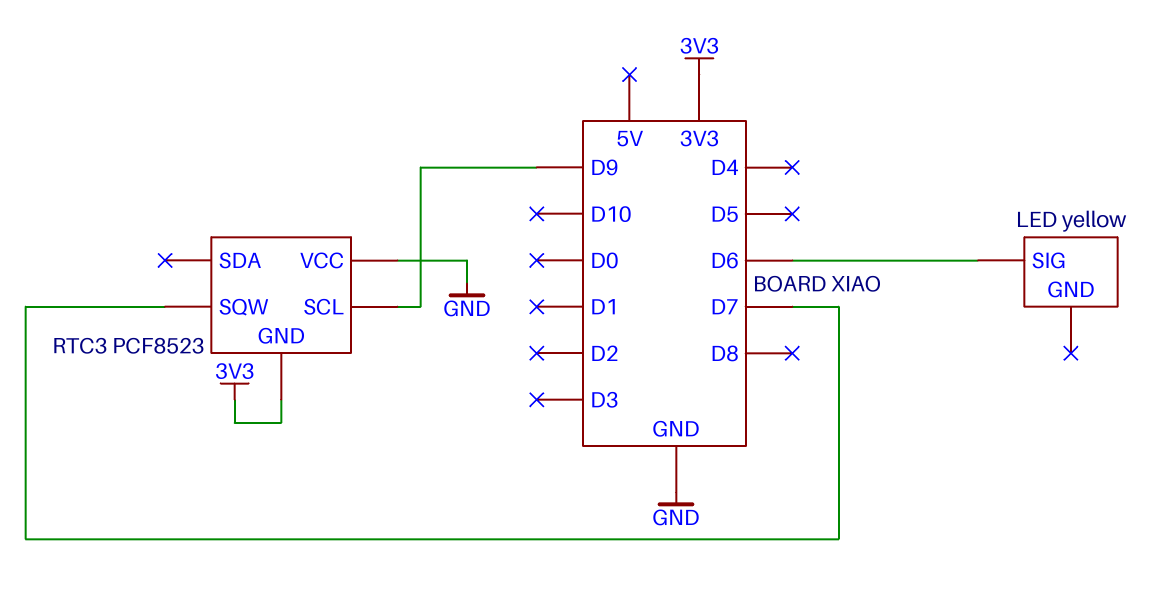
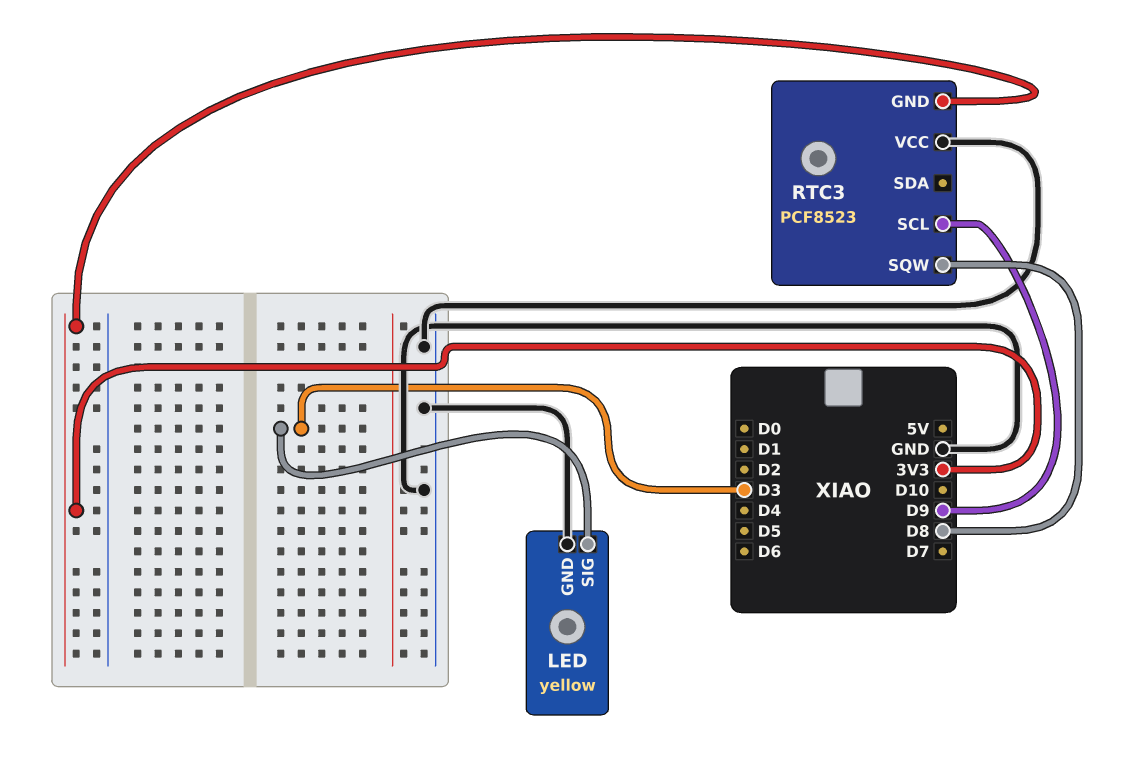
LED pin GND: none -> GND
LED pin SIG: D6 -> D3
RTC3 pin SQW: D7 -> D8

